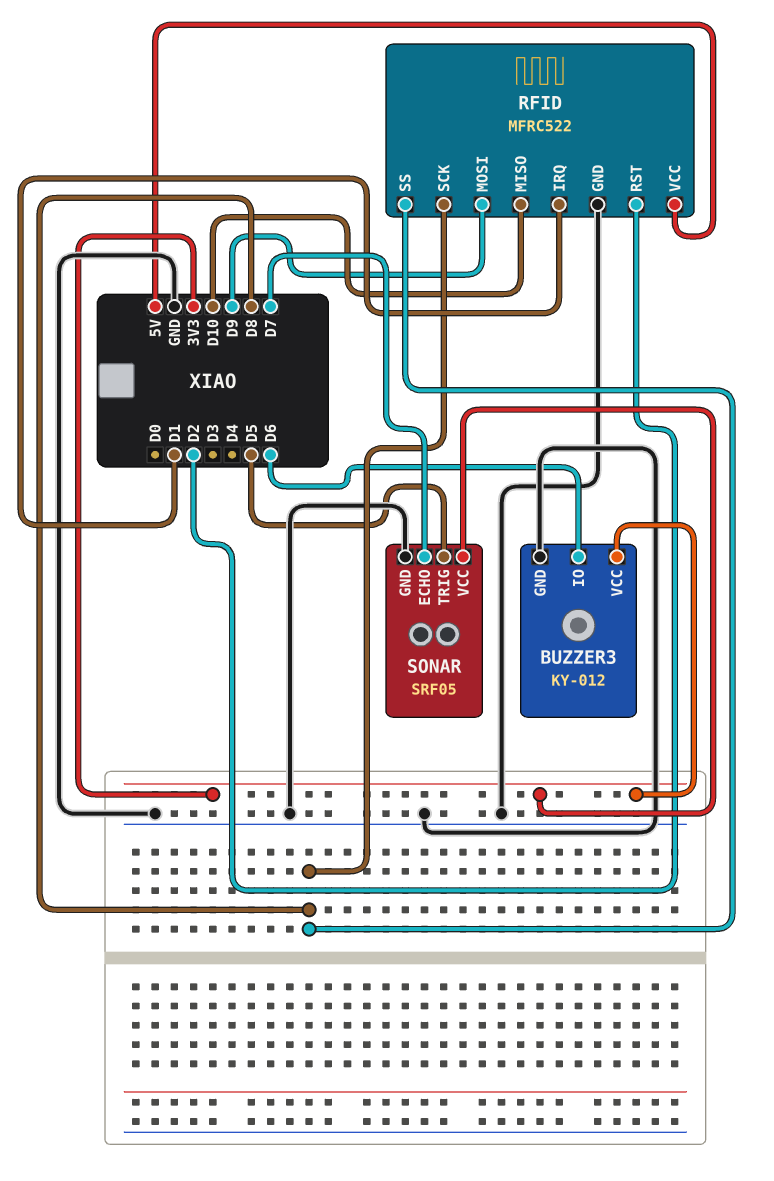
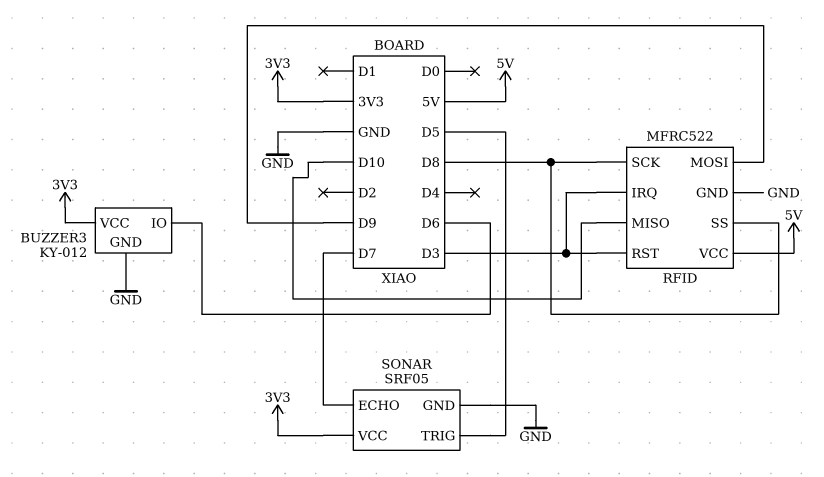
RFID pin IRQ: D1 -> D3
RFID pin RST: D2 -> D3

